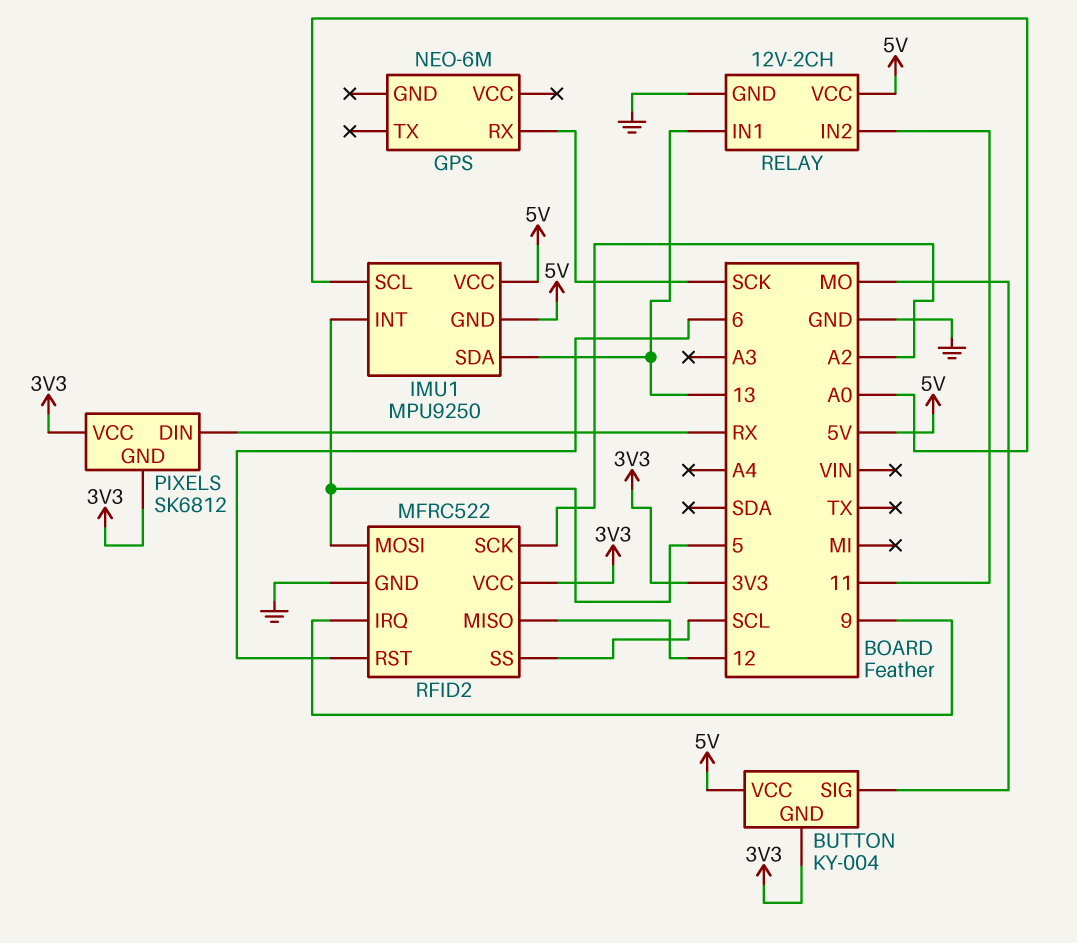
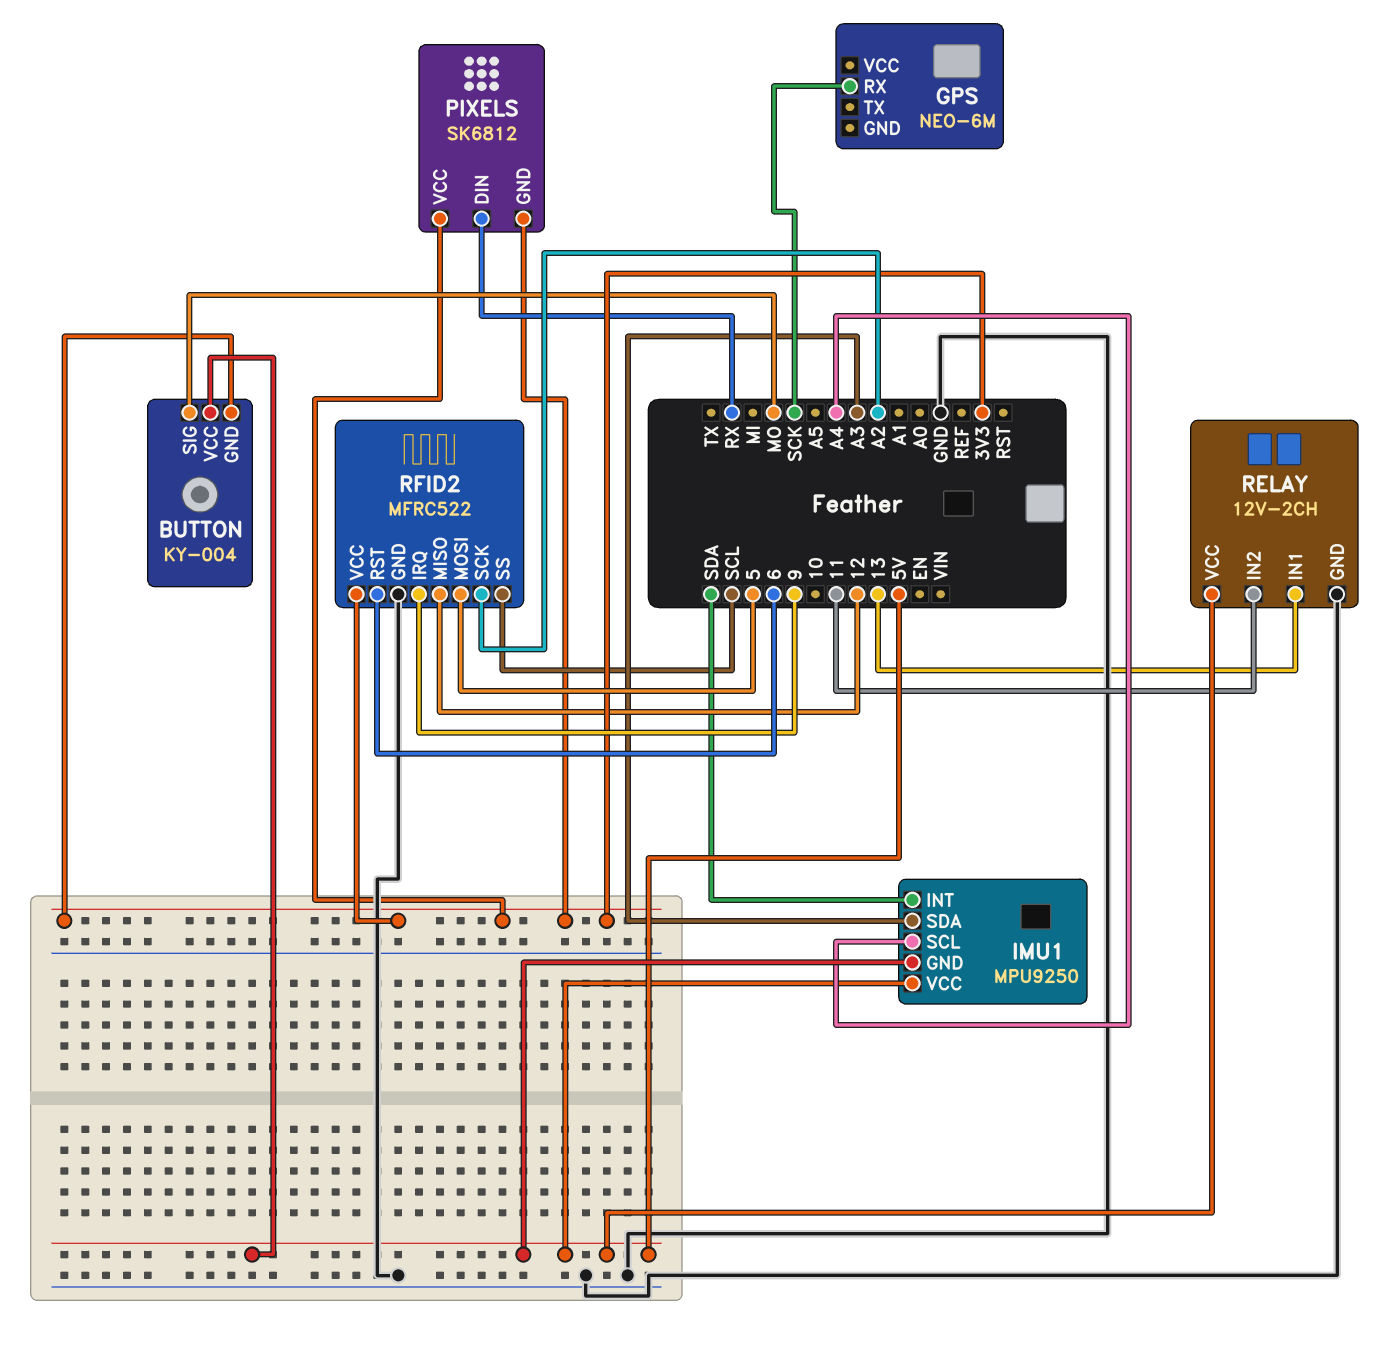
IMU1 pin INT: 5 -> SDA
IMU1 pin SCL: A0 -> A4
IMU1 pin SDA: 13 -> A3

